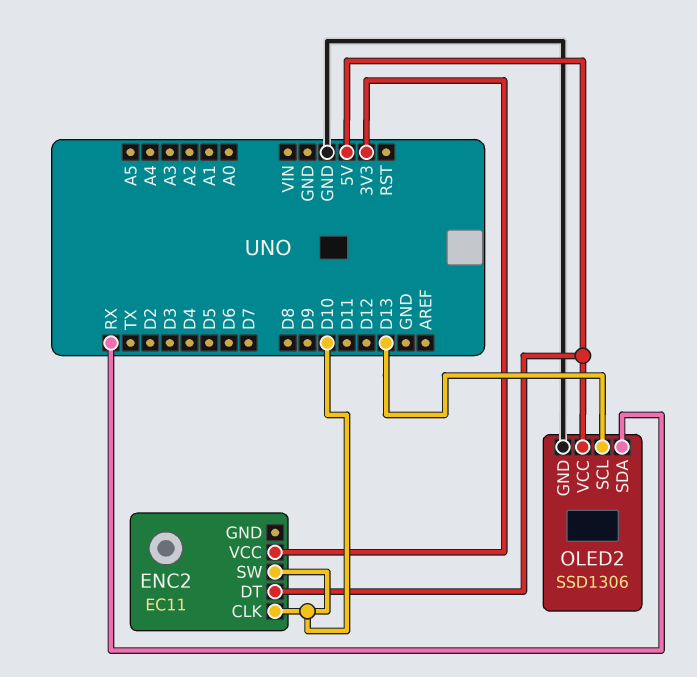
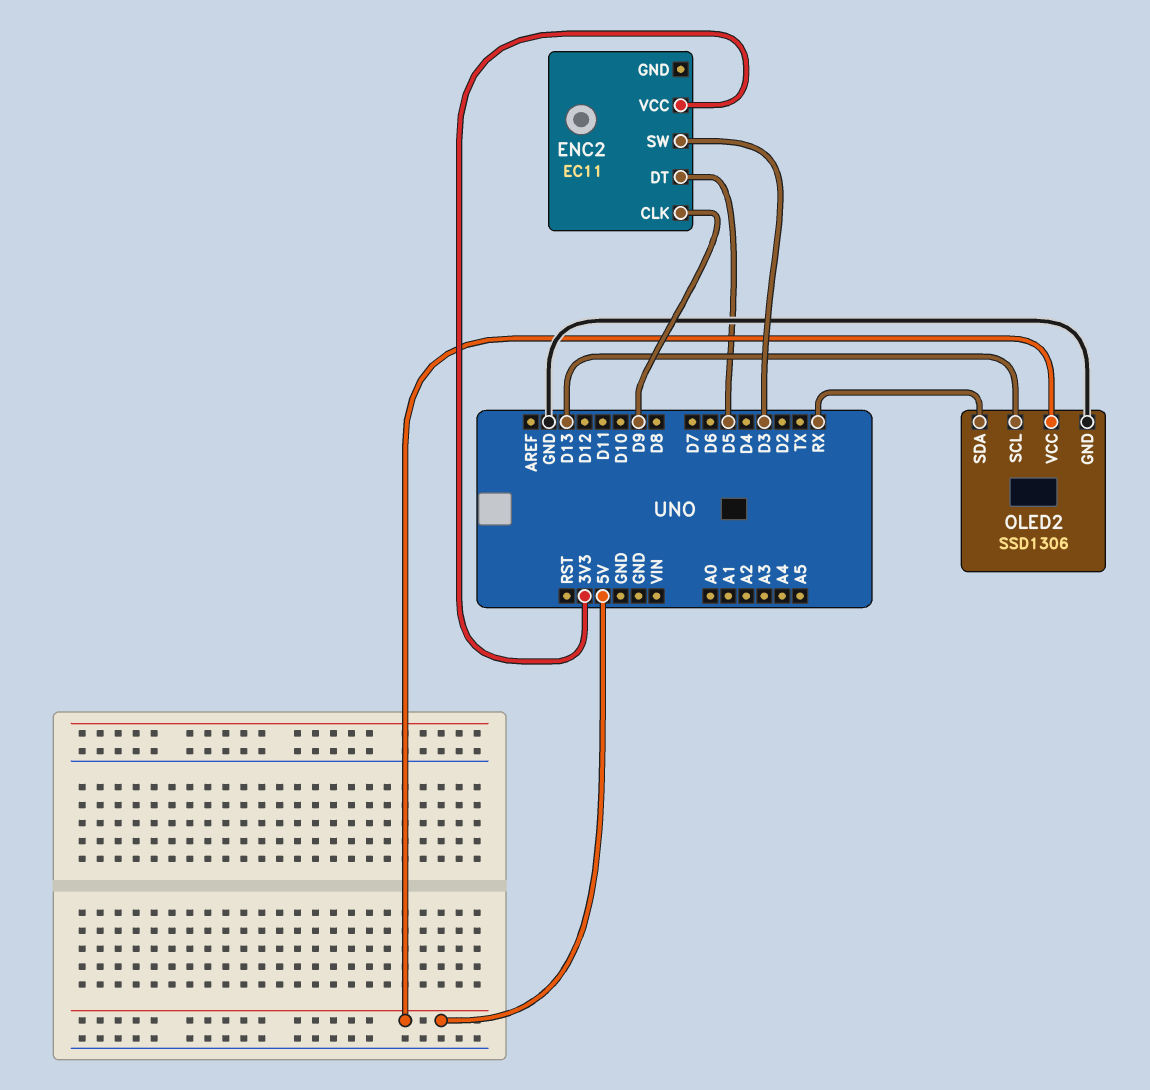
ENC2 pin CLK: D10 -> D9
ENC2 pin DT: 5V -> D5
ENC2 pin SW: D10 -> D3

